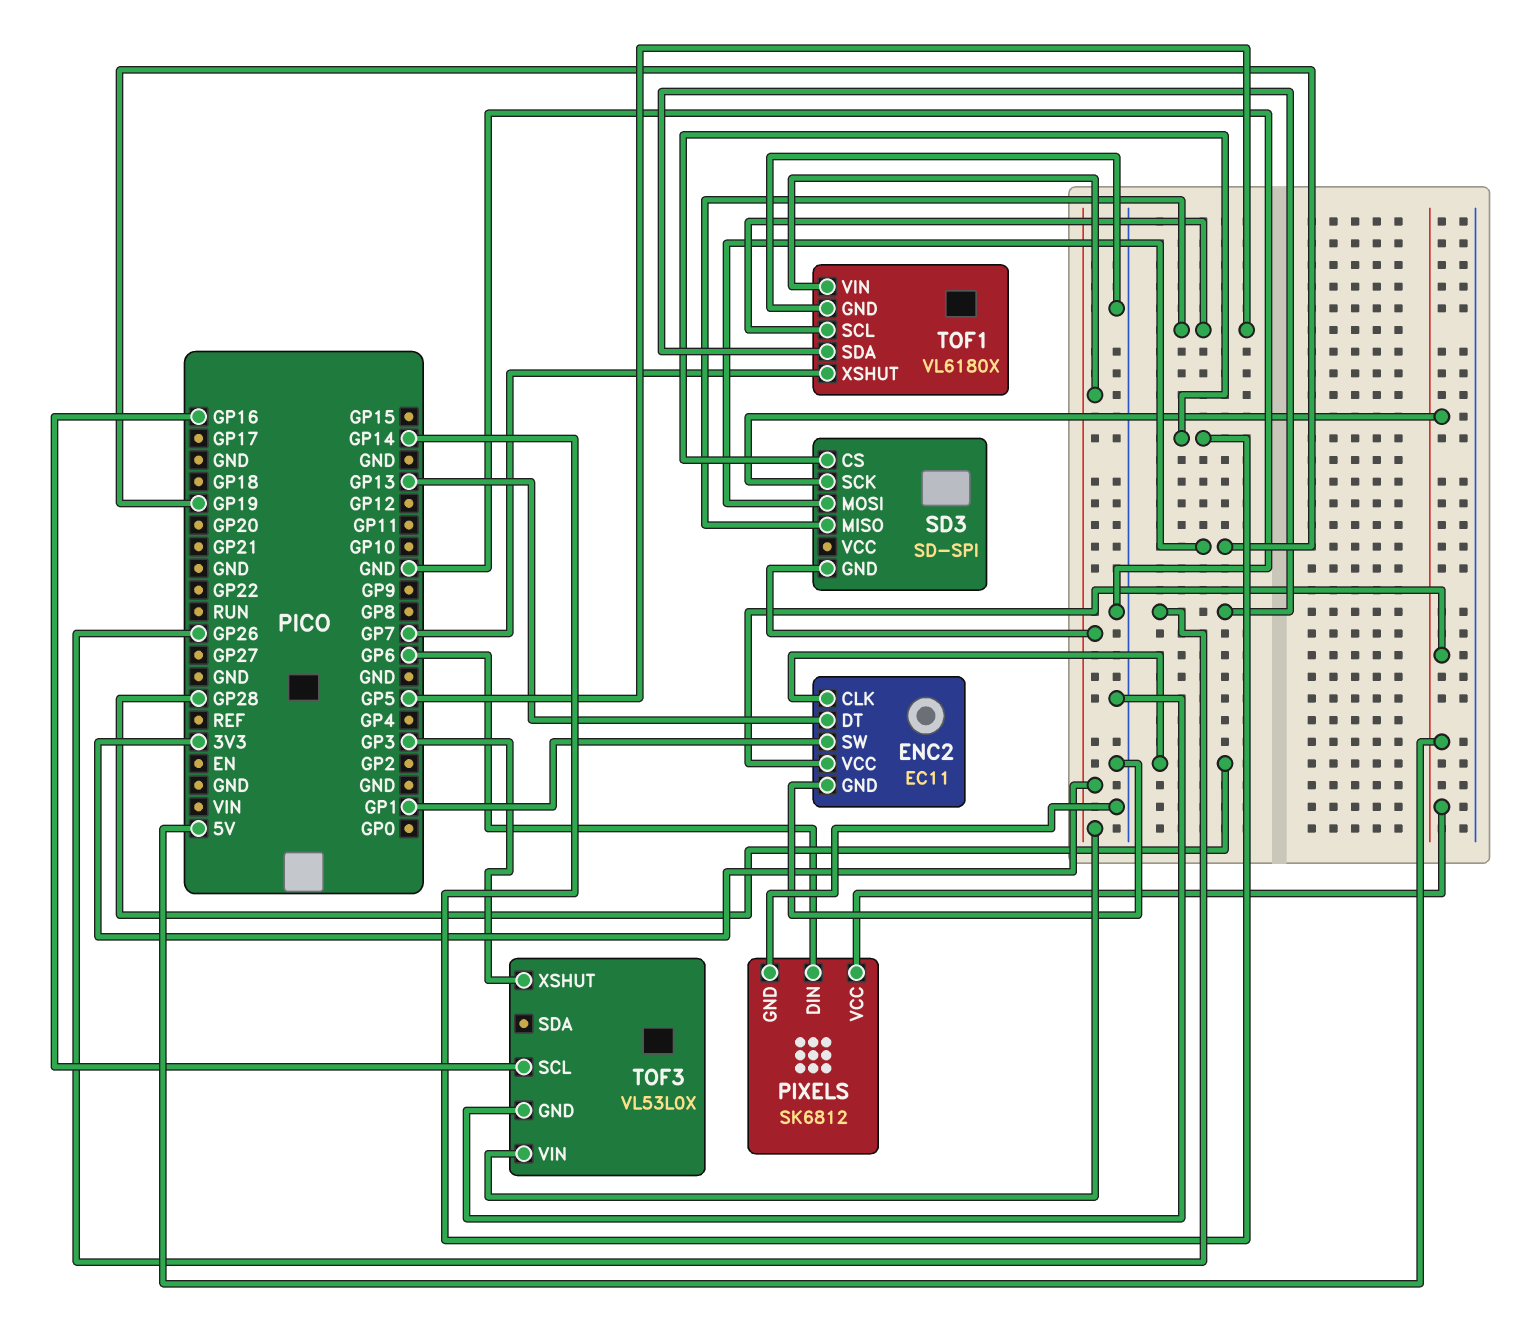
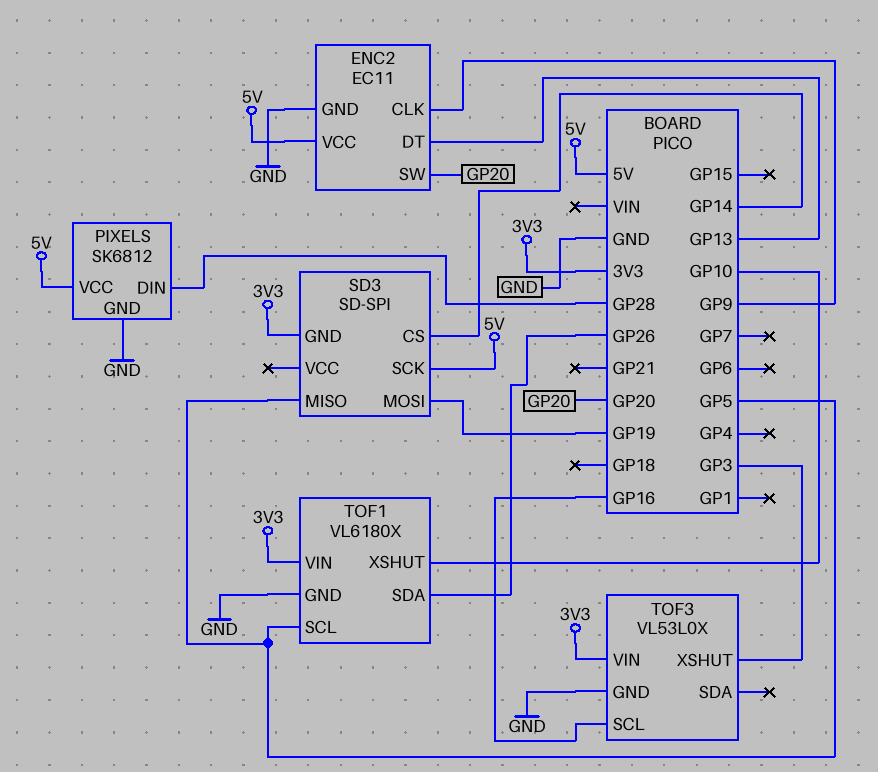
ENC2 pin CLK: GP28 -> GP9
ENC2 pin SW: GP1 -> GP20
PIXELS pin DIN: GP6 -> GP28
TOF1 pin XSHUT: GP7 -> GP10

